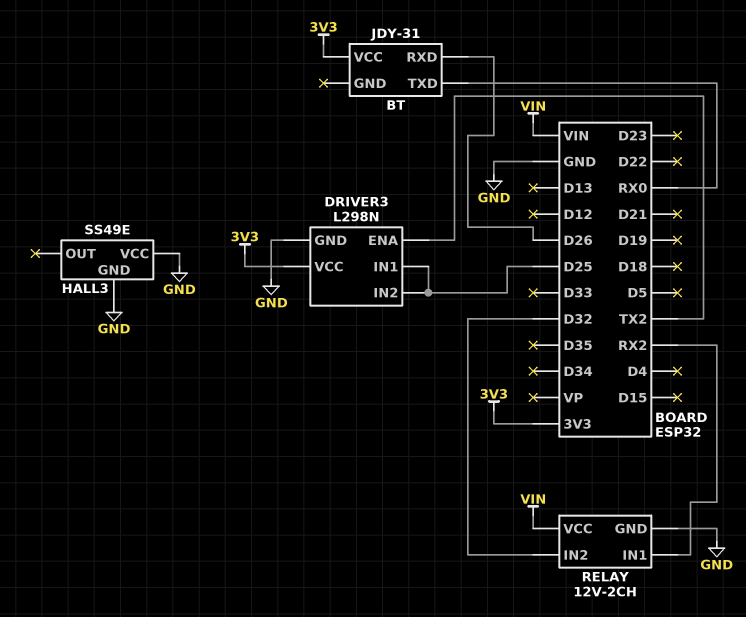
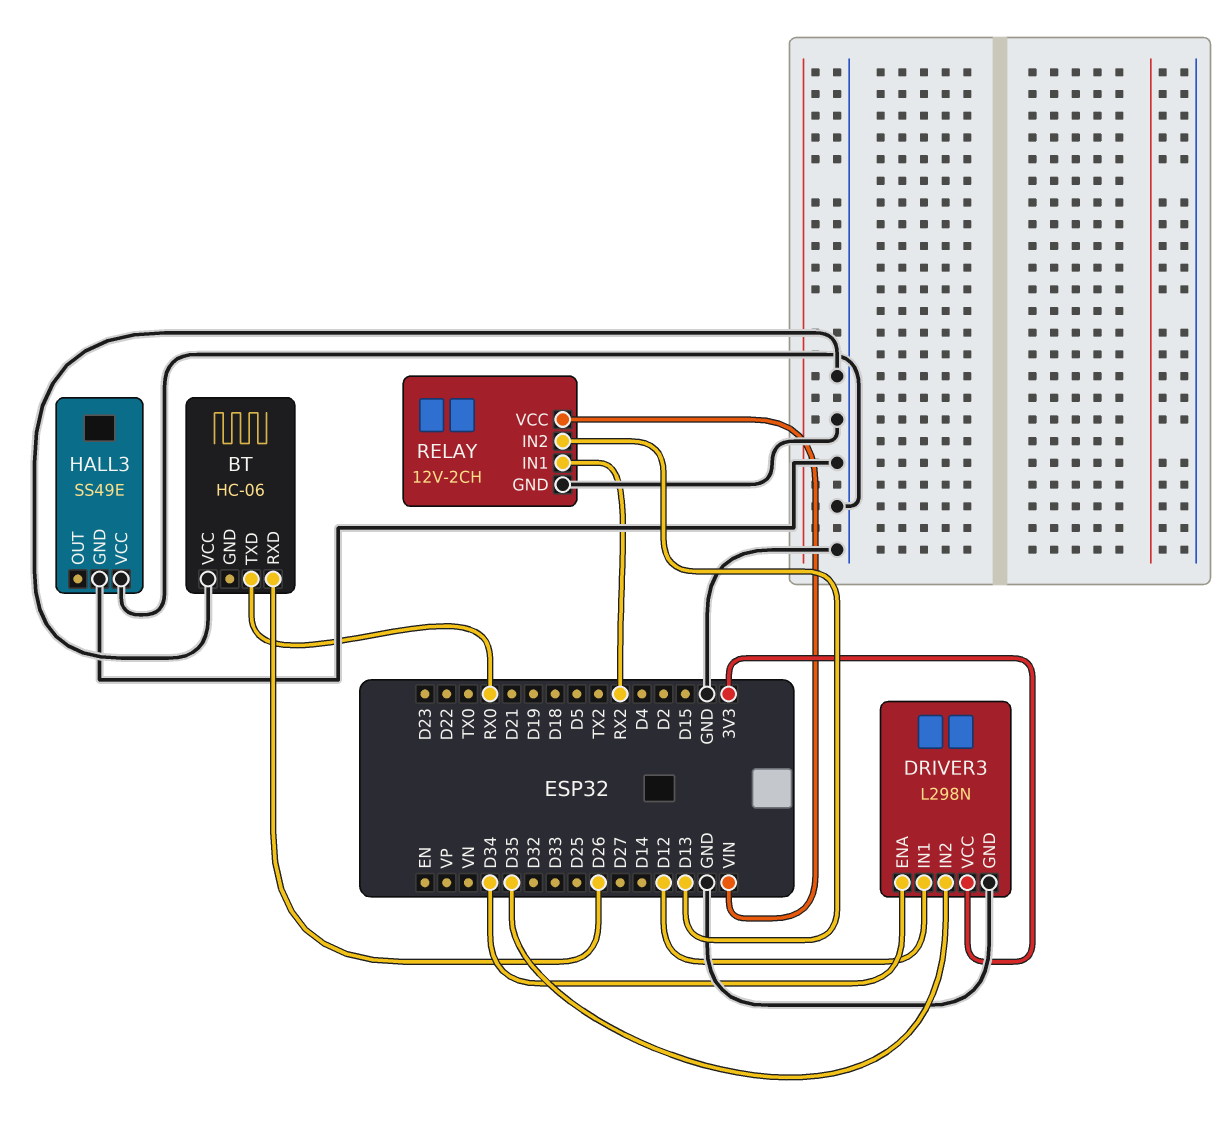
BT: JDY-31 -> HC-06
BT pin VCC: 3V3 -> GND
DRIVER3 pin ENA: TX2 -> D34
DRIVER3 pin IN1: D25 -> D12
DRIVER3 pin IN2: D25 -> D35
RELAY pin IN2: D32 -> D13

